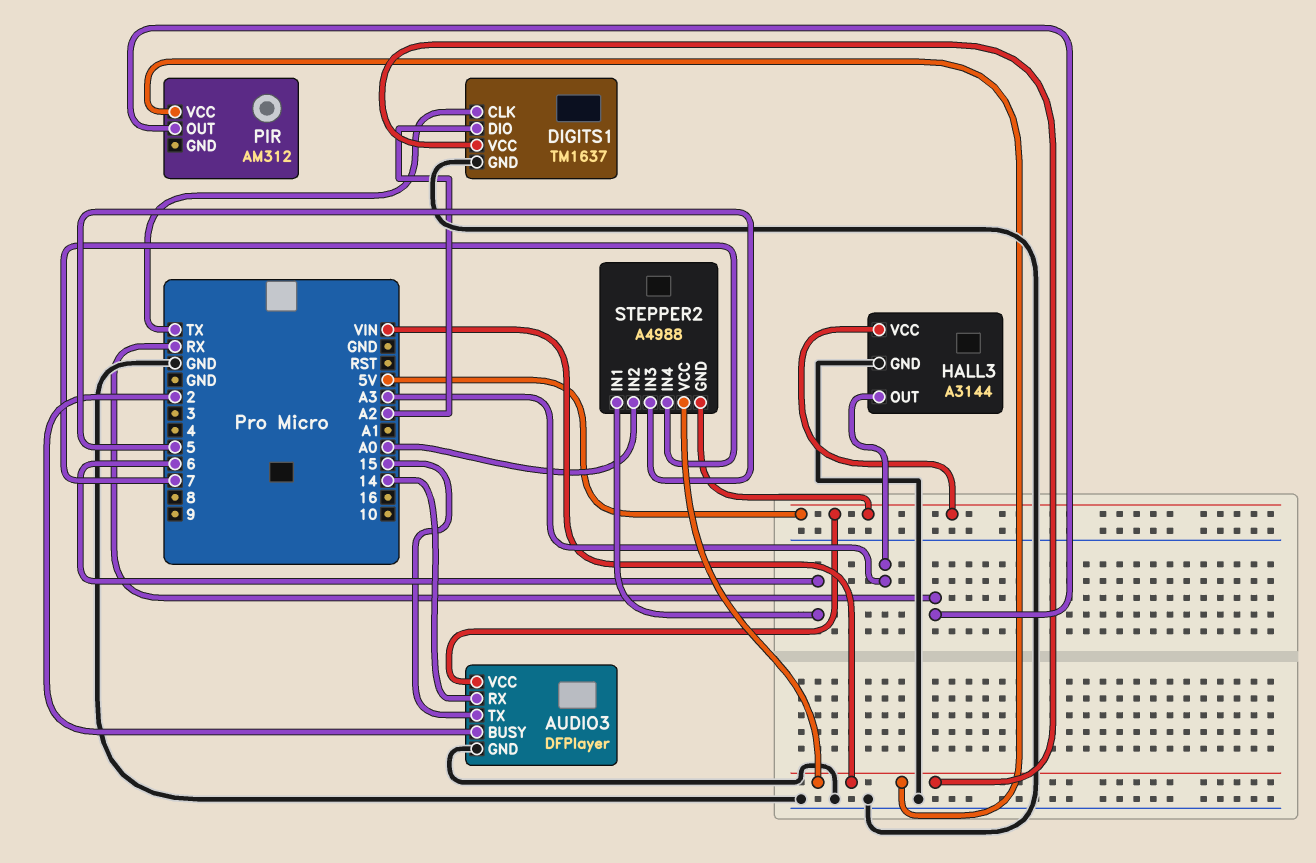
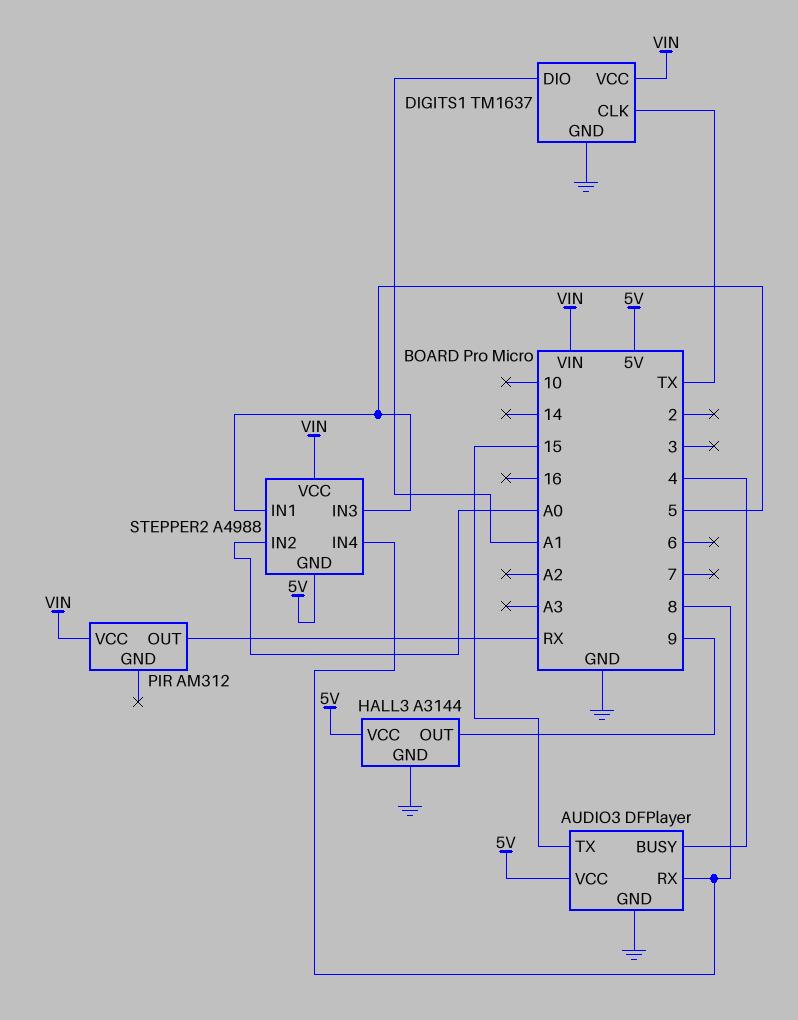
AUDIO3 pin BUSY: 2 -> 4
AUDIO3 pin RX: 14 -> 8
DIGITS1 pin DIO: A2 -> A1
HALL3 pin OUT: A3 -> 9
STEPPER2 pin IN1: 6 -> 5
STEPPER2 pin IN4: 7 -> 8

